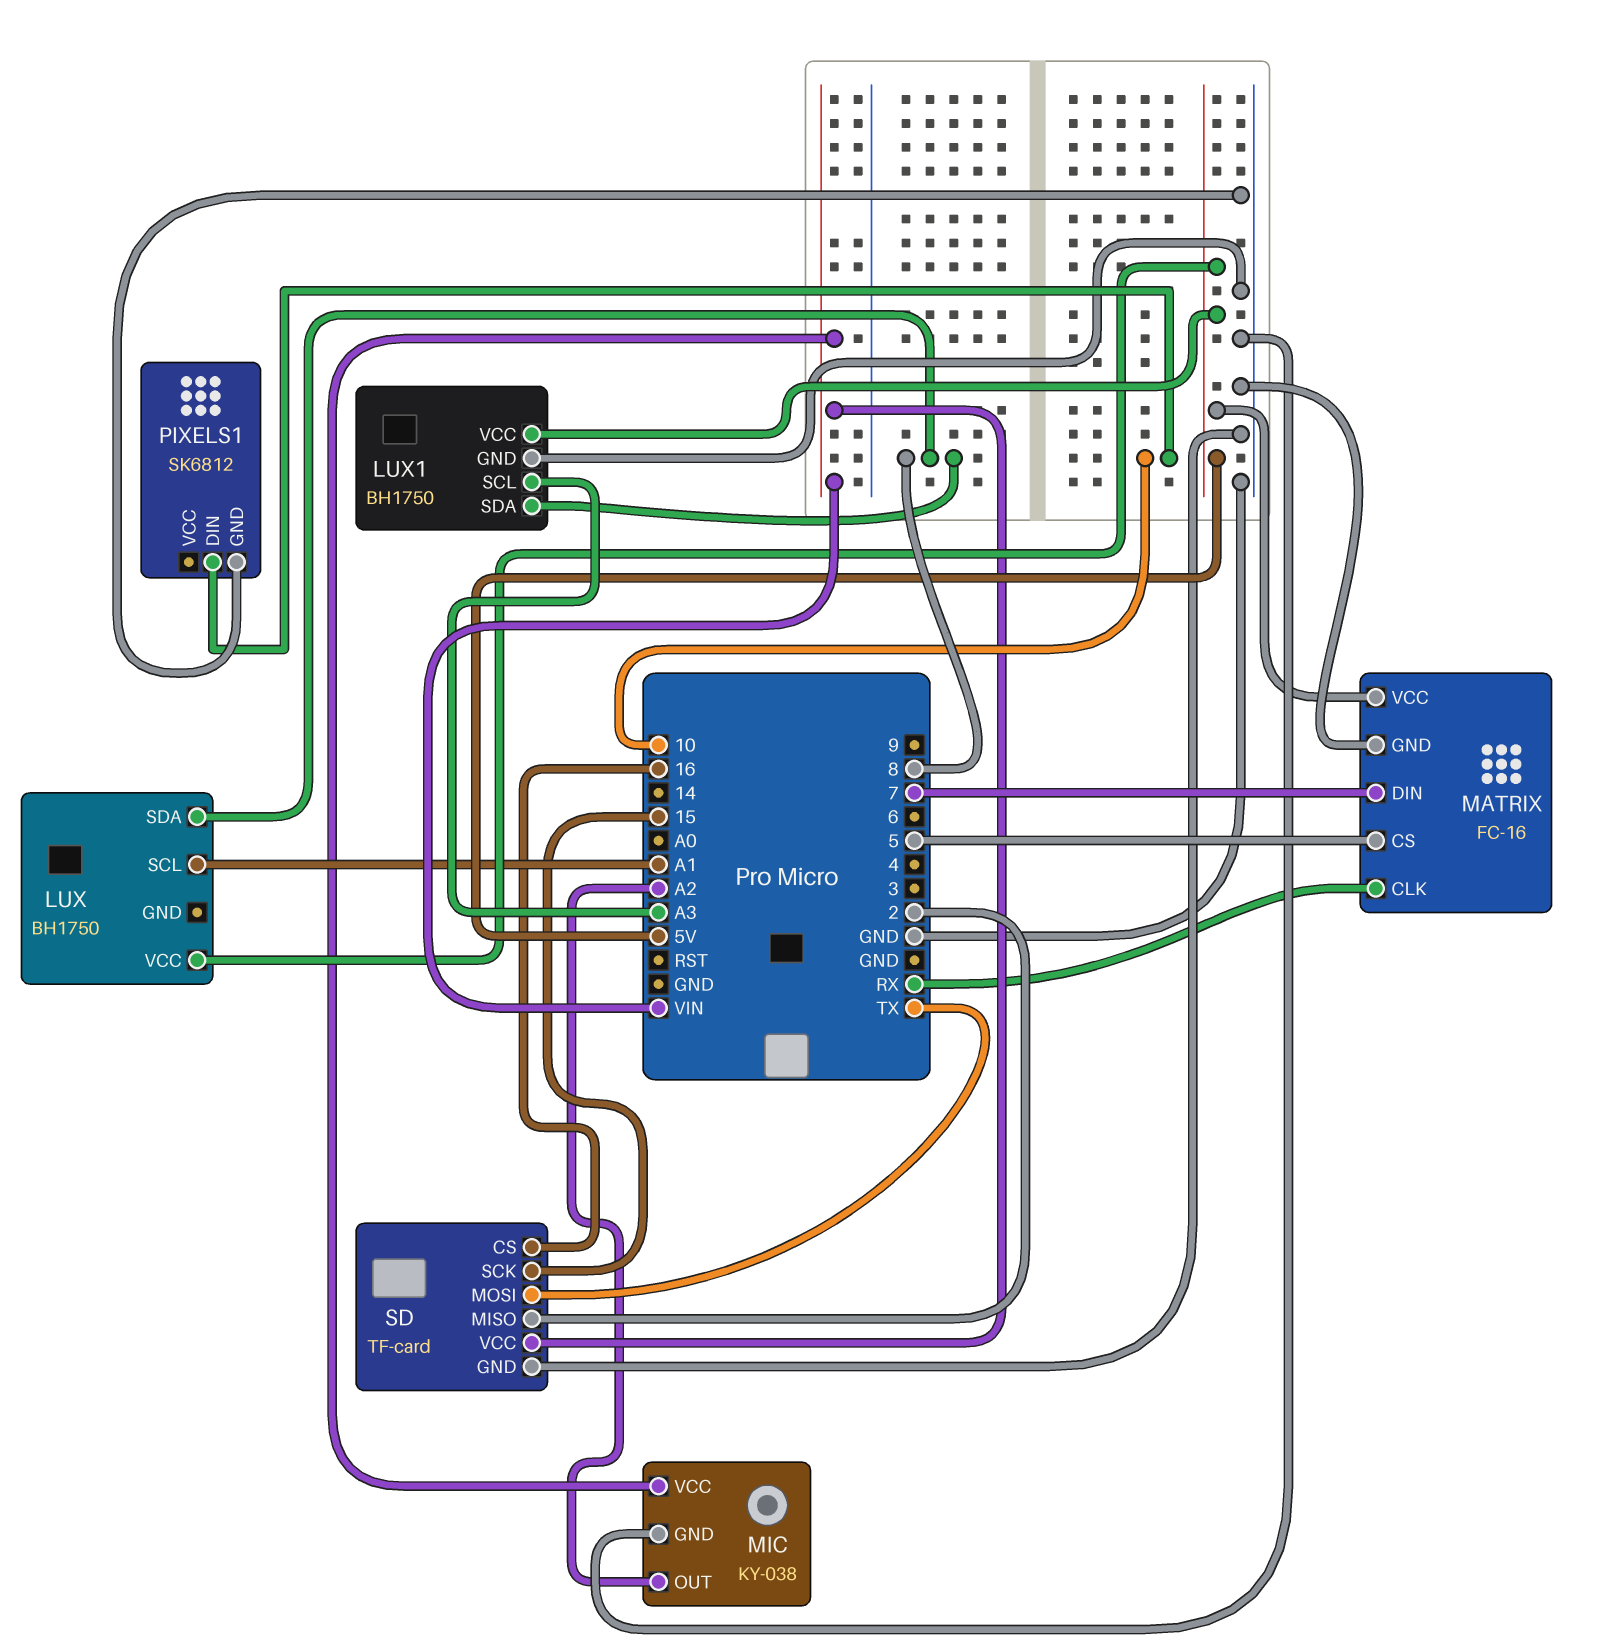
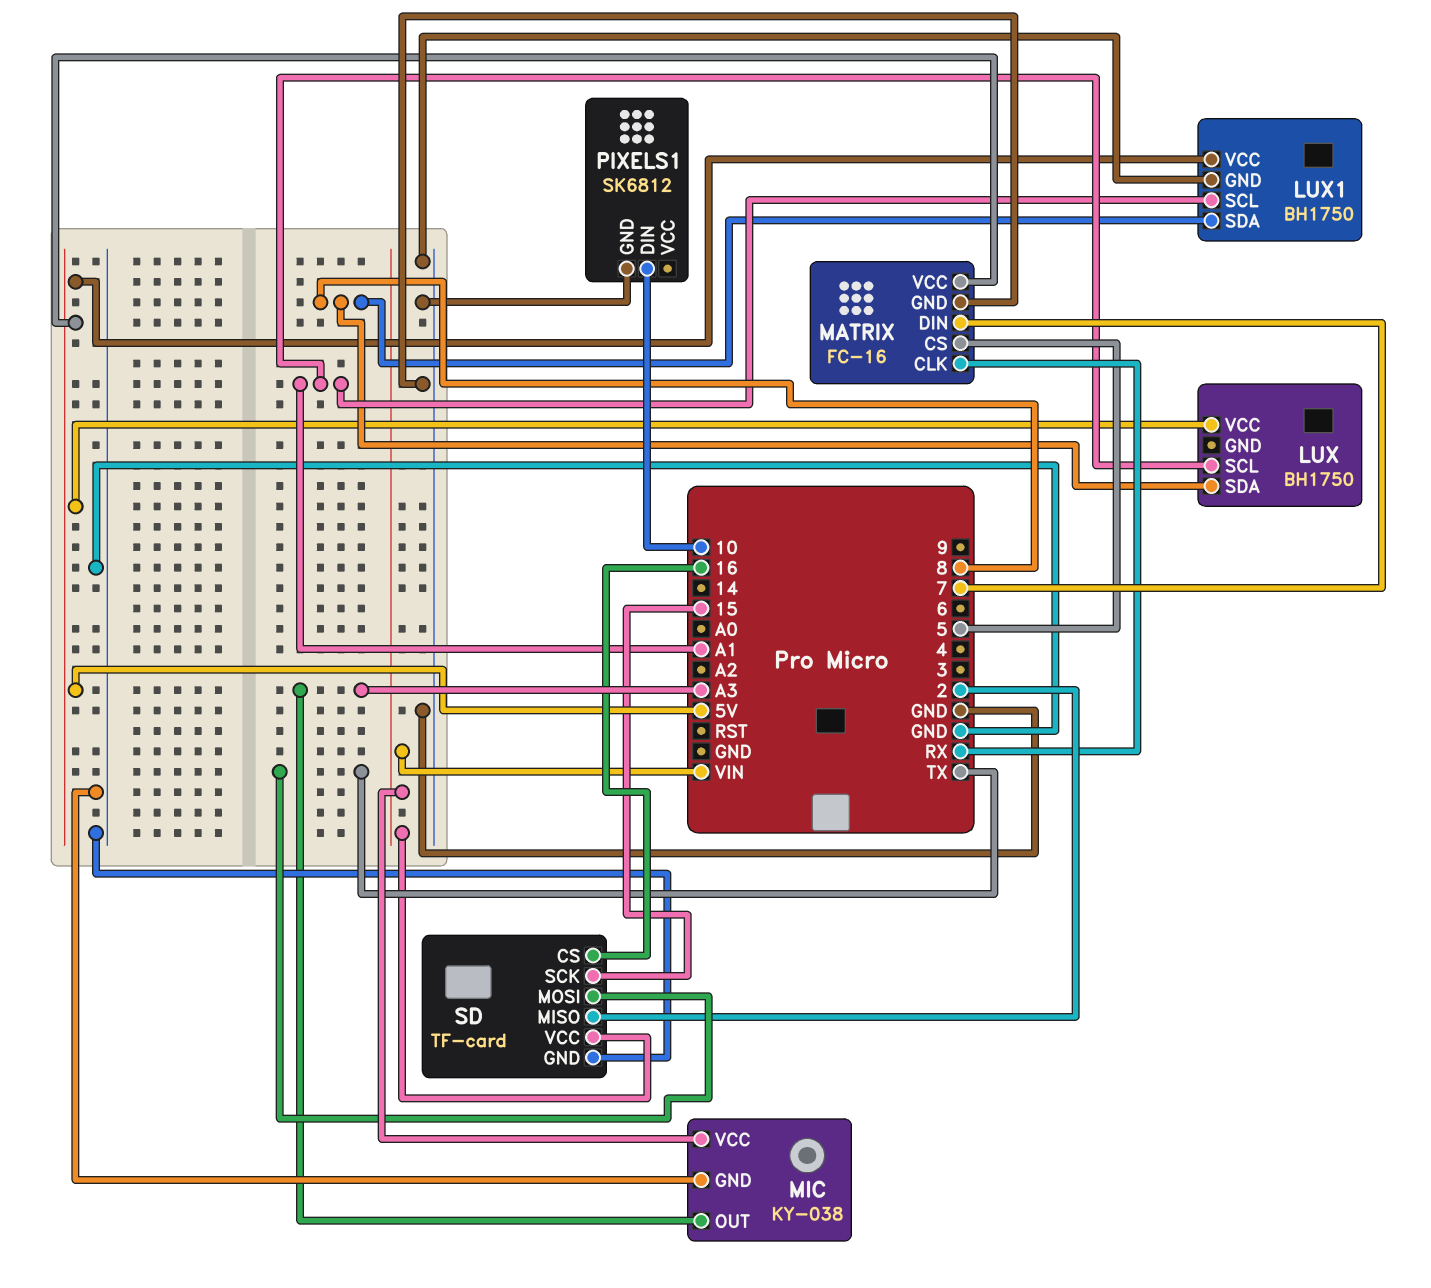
LUX1 pin SCL: A3 -> A1
MIC pin OUT: A2 -> A3

